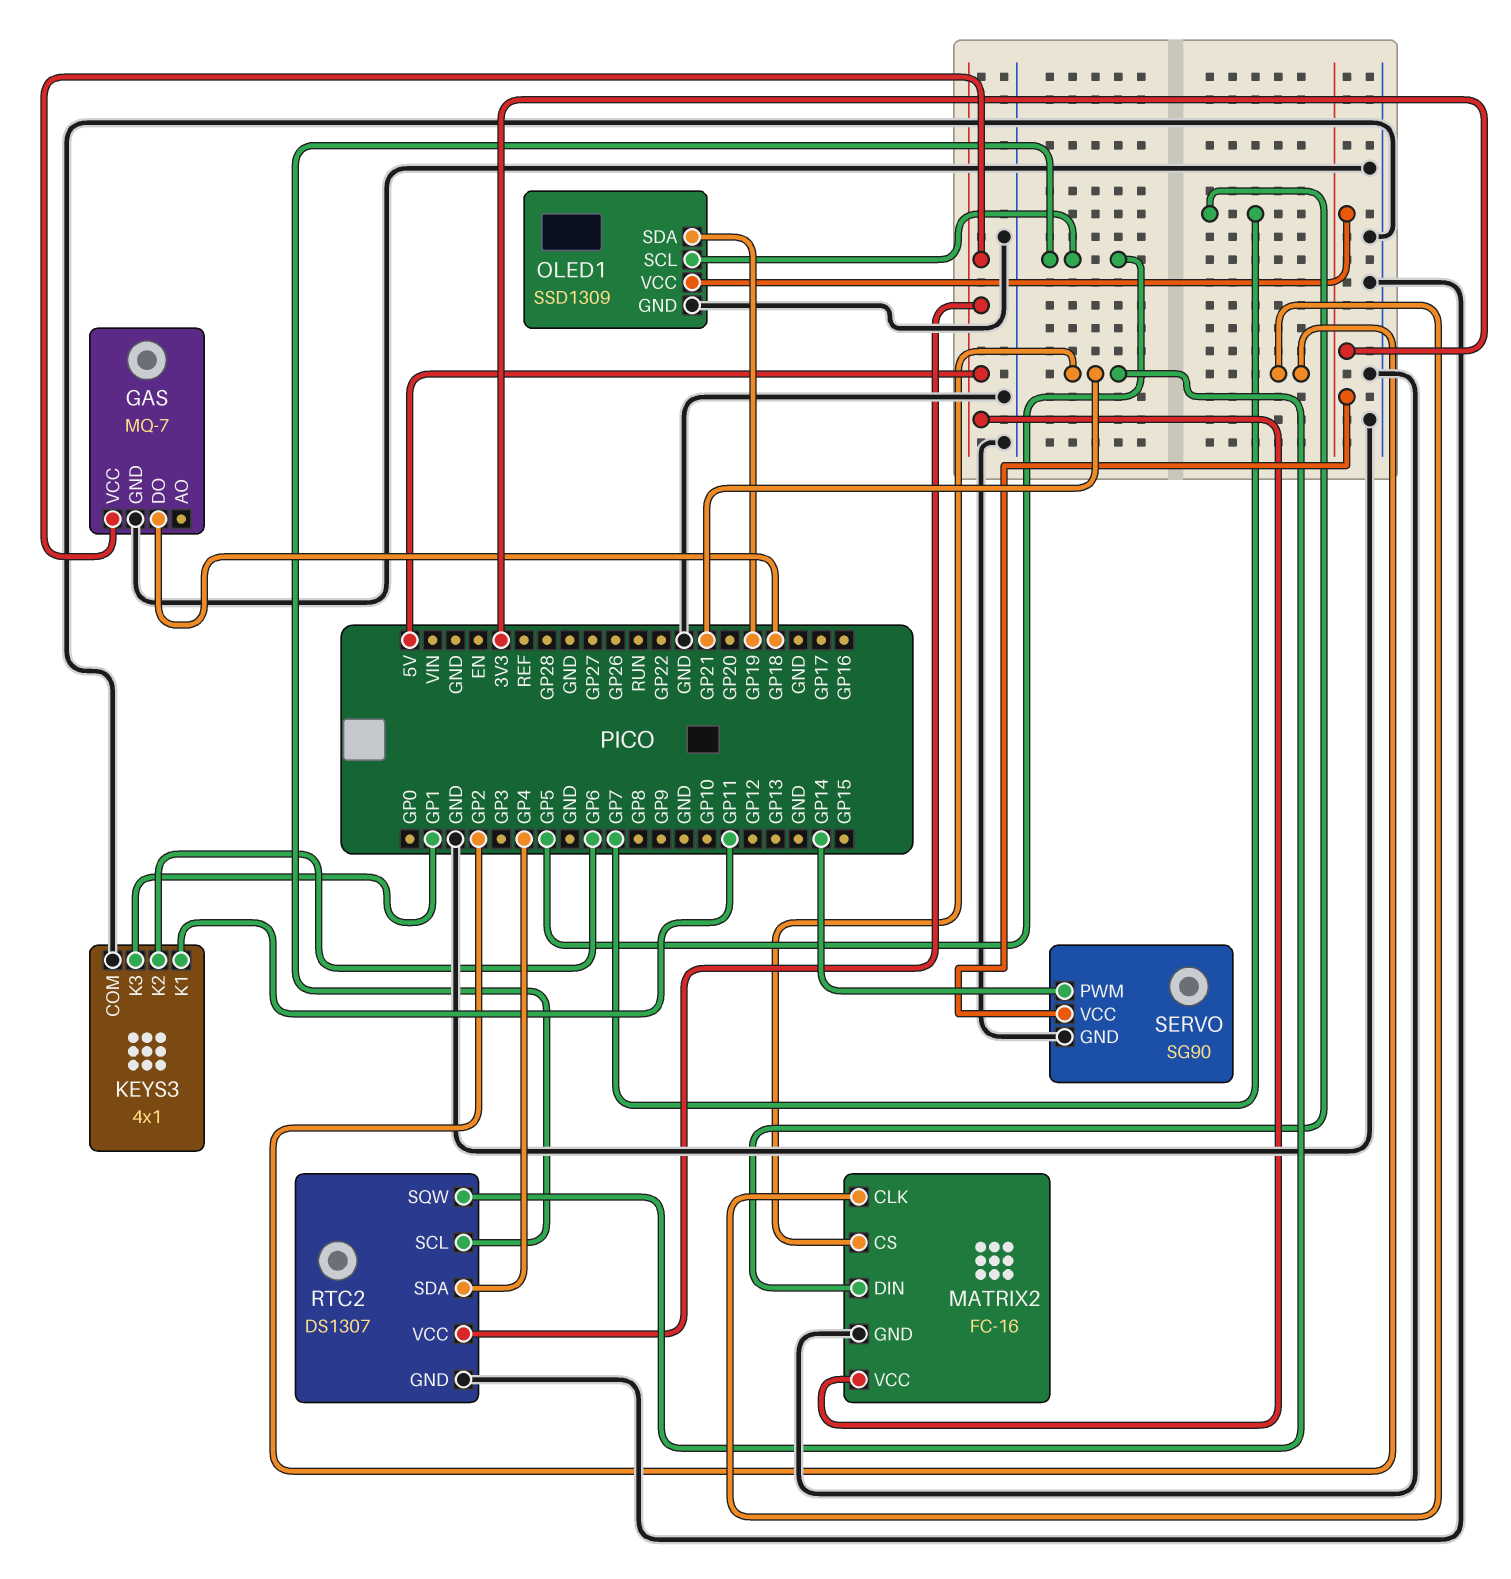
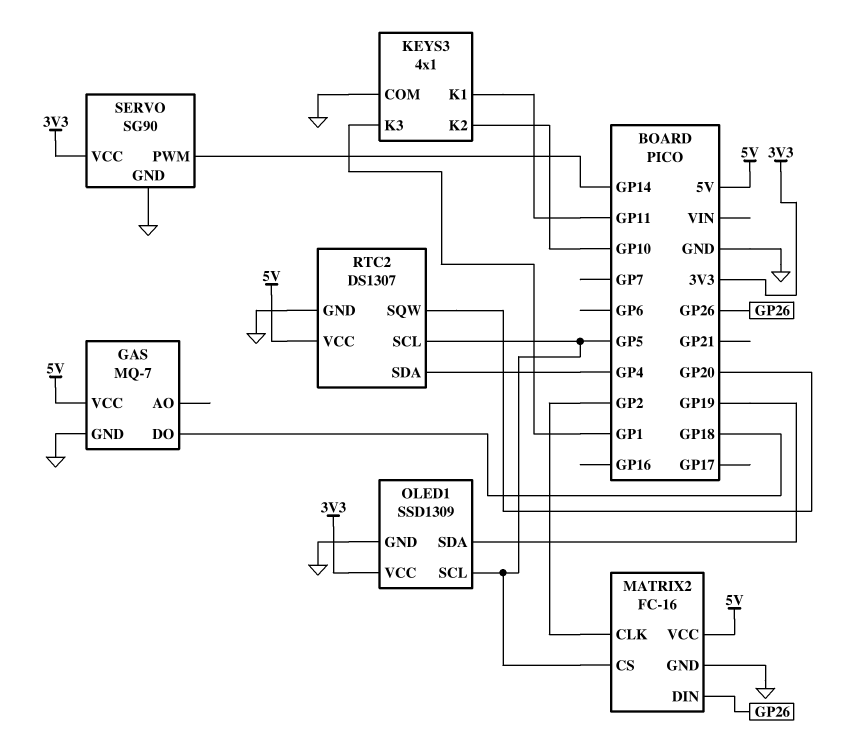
KEYS3 pin K2: GP6 -> GP10
MATRIX2 pin CS: GP21 -> GP5
MATRIX2 pin DIN: GP7 -> GP26
RTC2 pin SQW: GP21 -> GP20

